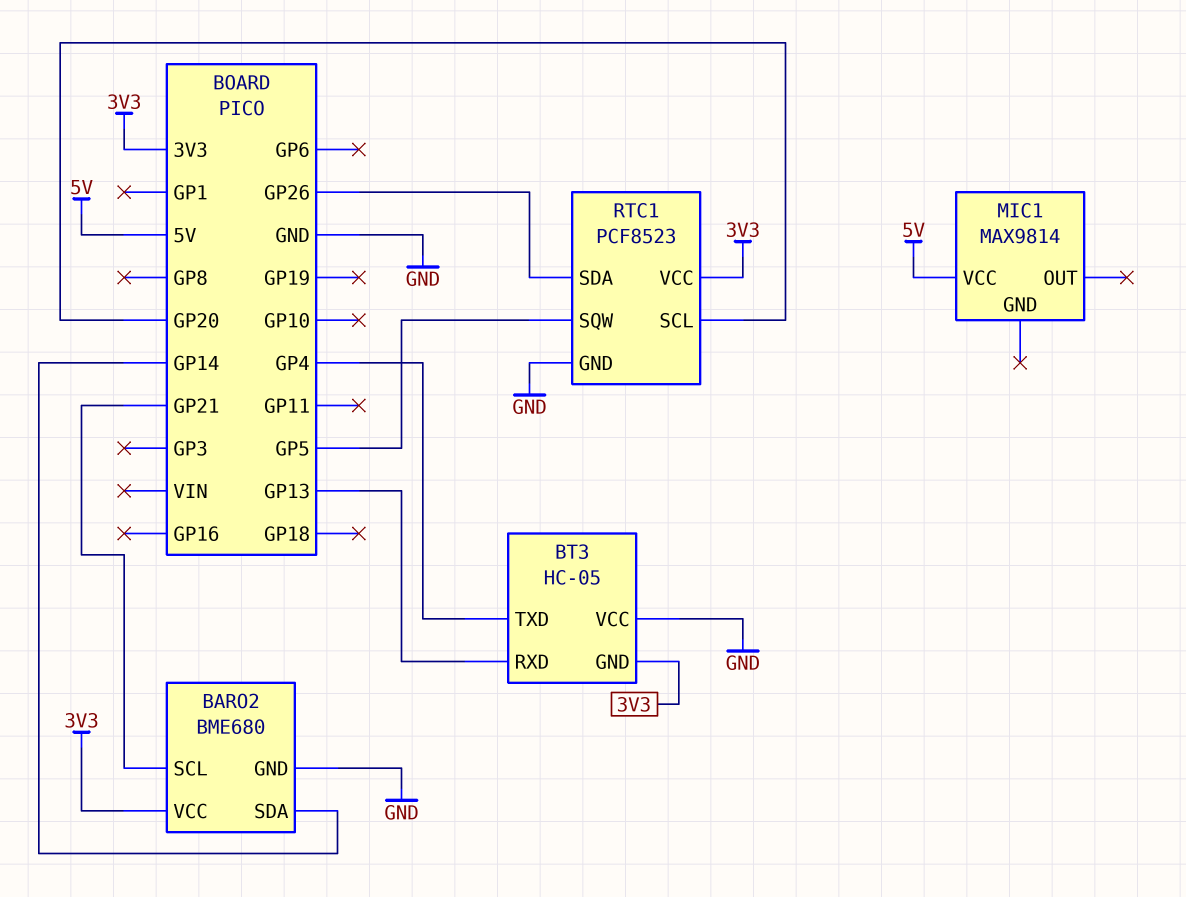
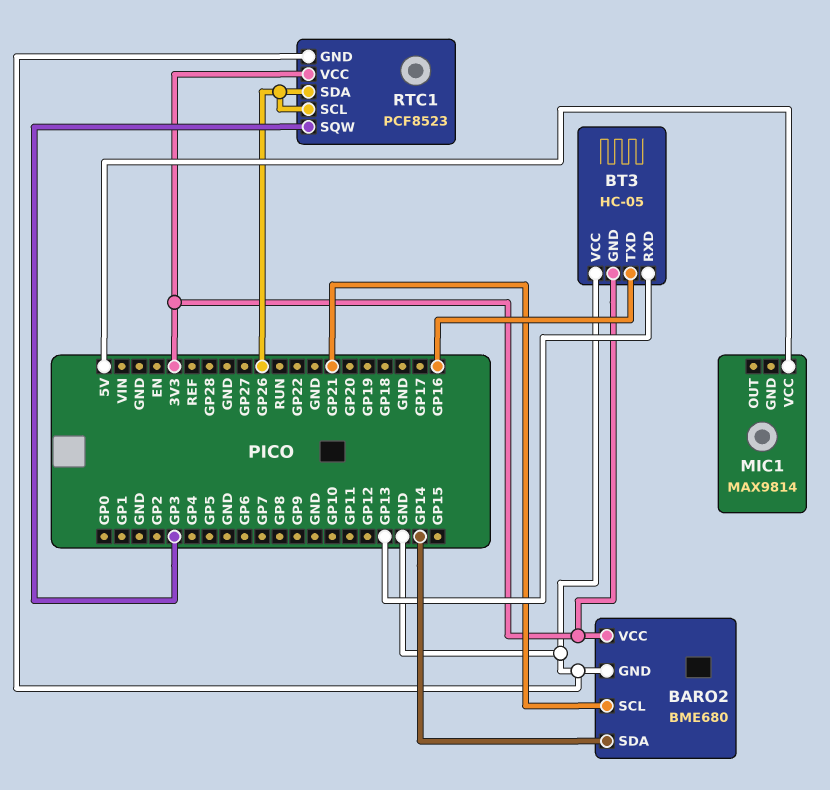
BT3 pin TXD: GP4 -> GP16
RTC1 pin SCL: GP20 -> GP26
RTC1 pin SQW: GP5 -> GP3

